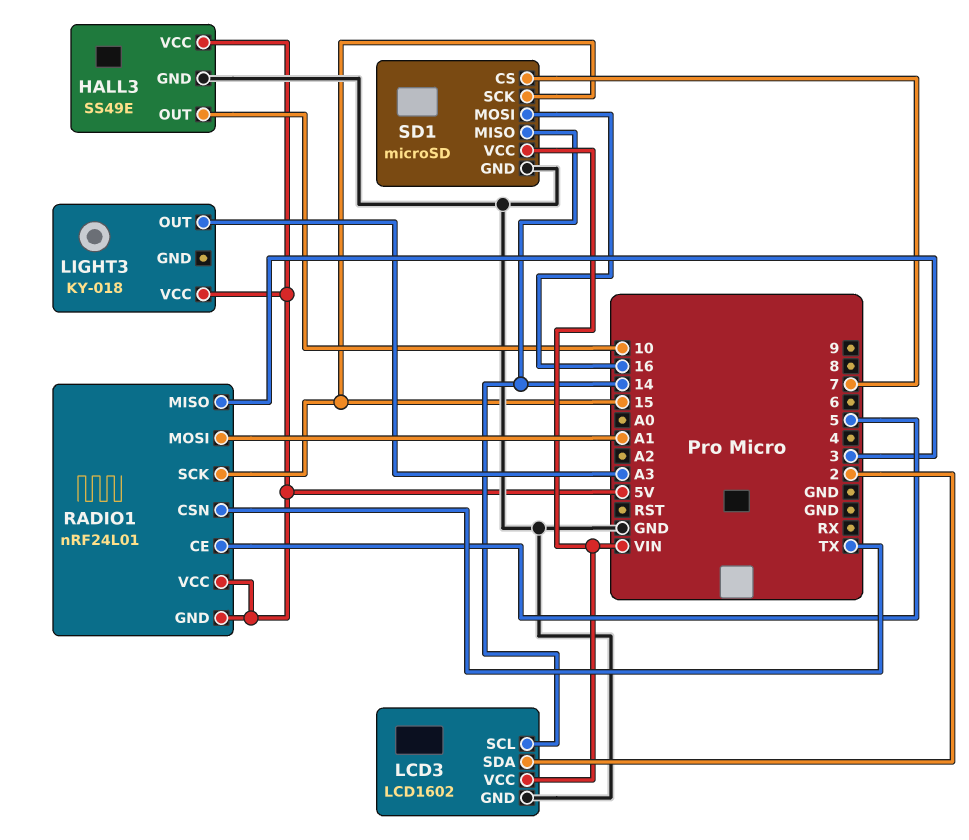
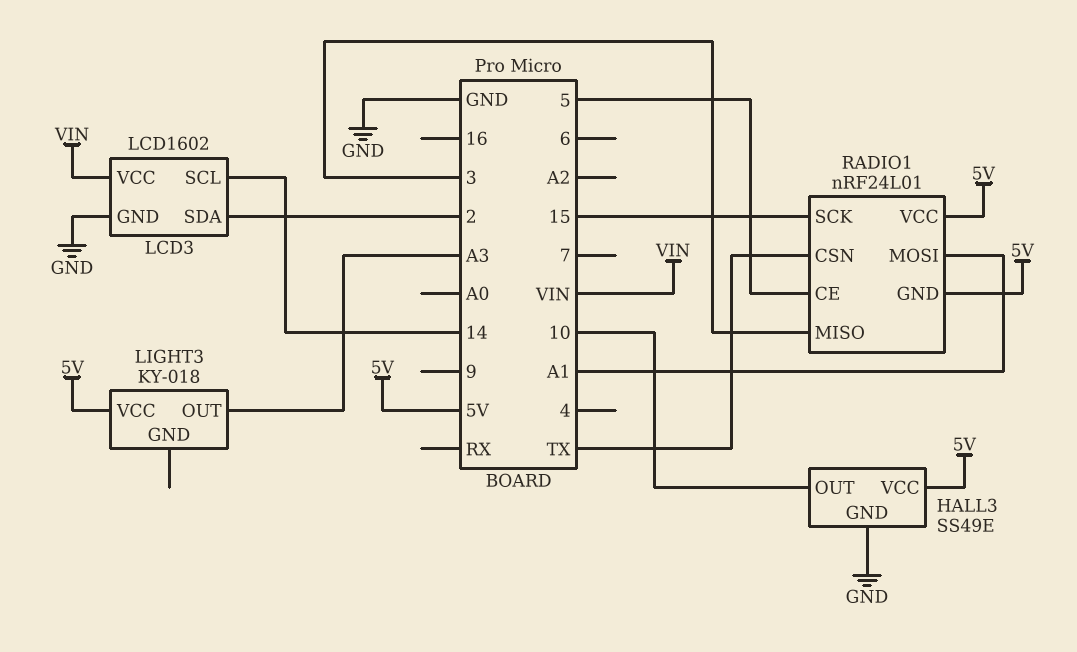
SD1: microSD -> none
SD1 pin CS: 7 -> none
SD1 pin GND: GND -> none
SD1 pin MISO: 14 -> none
SD1 pin MOSI: 16 -> none
SD1 pin SCK: 15 -> none
SD1 pin VCC: VIN -> none

